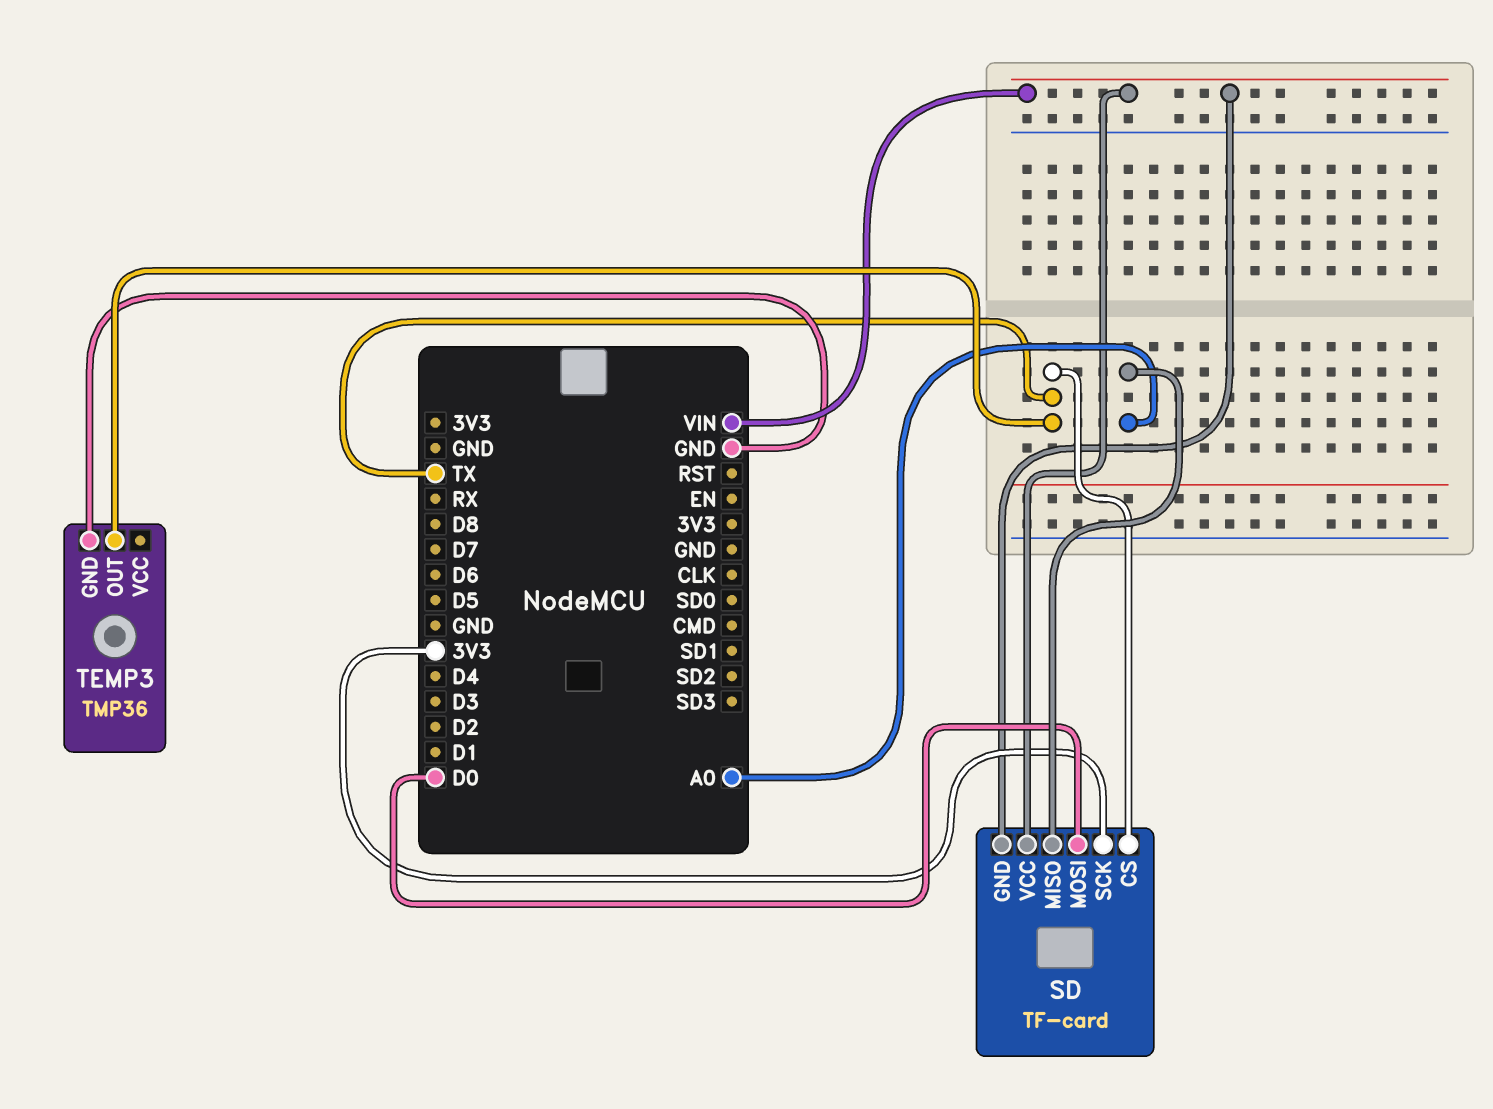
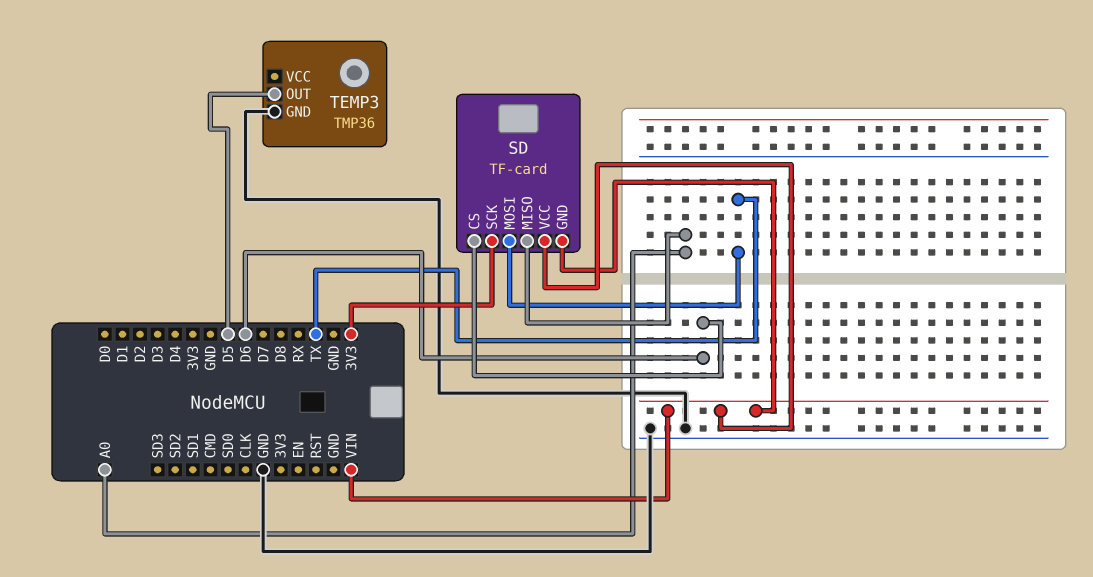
SD pin CS: TX -> D6
SD pin MOSI: D0 -> TX
TEMP3 pin OUT: TX -> D5

